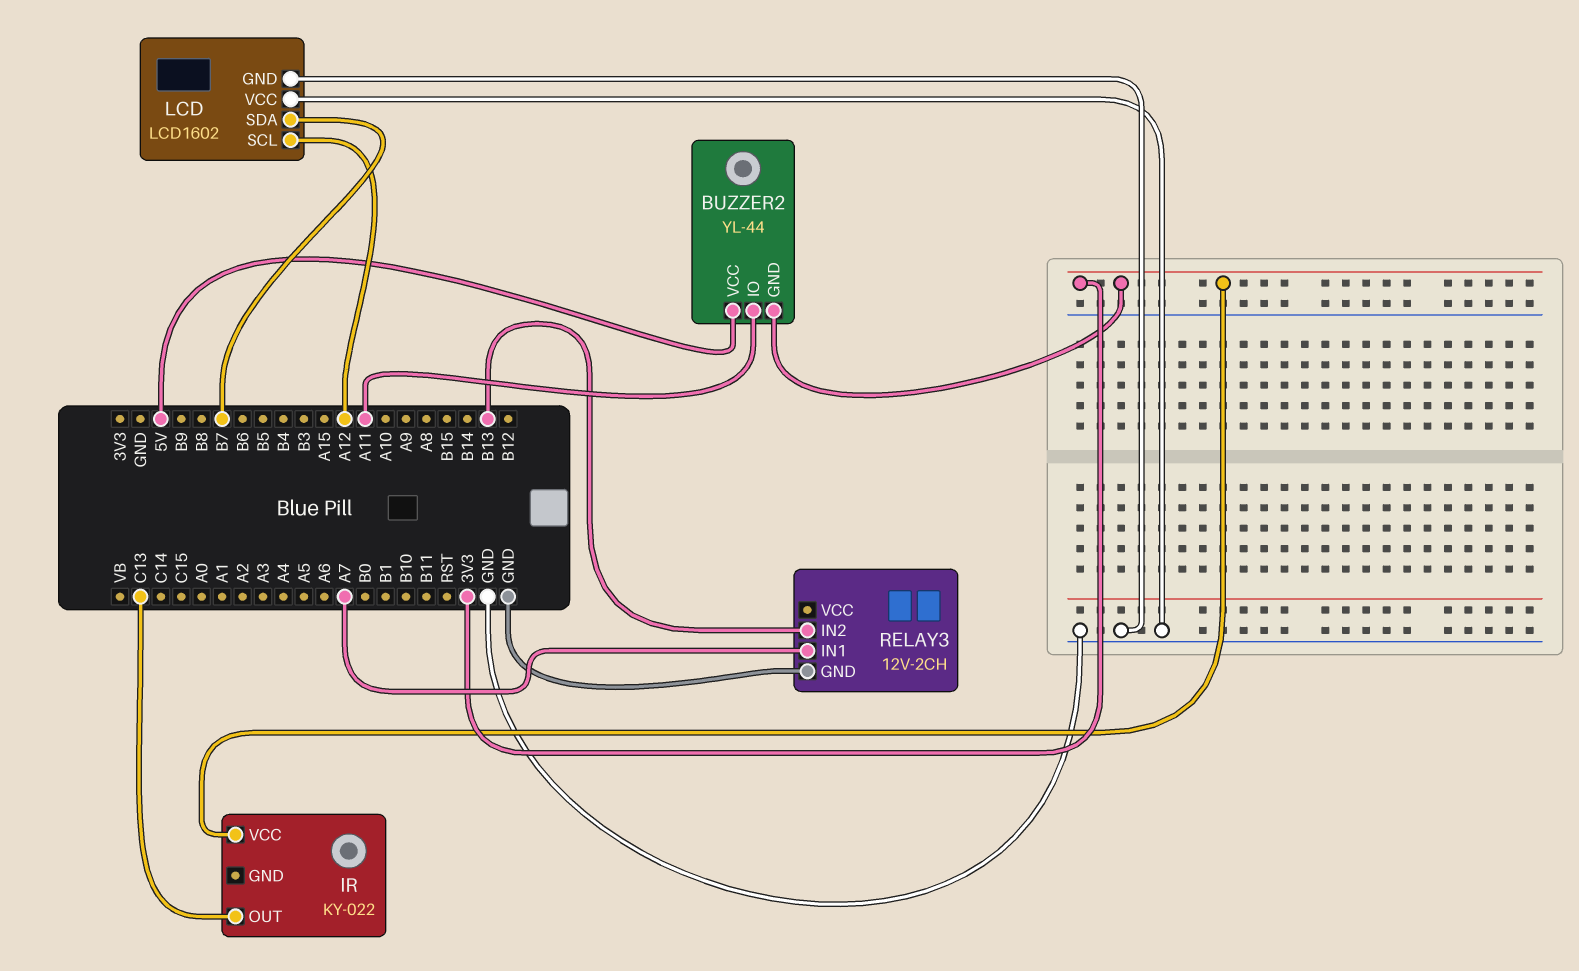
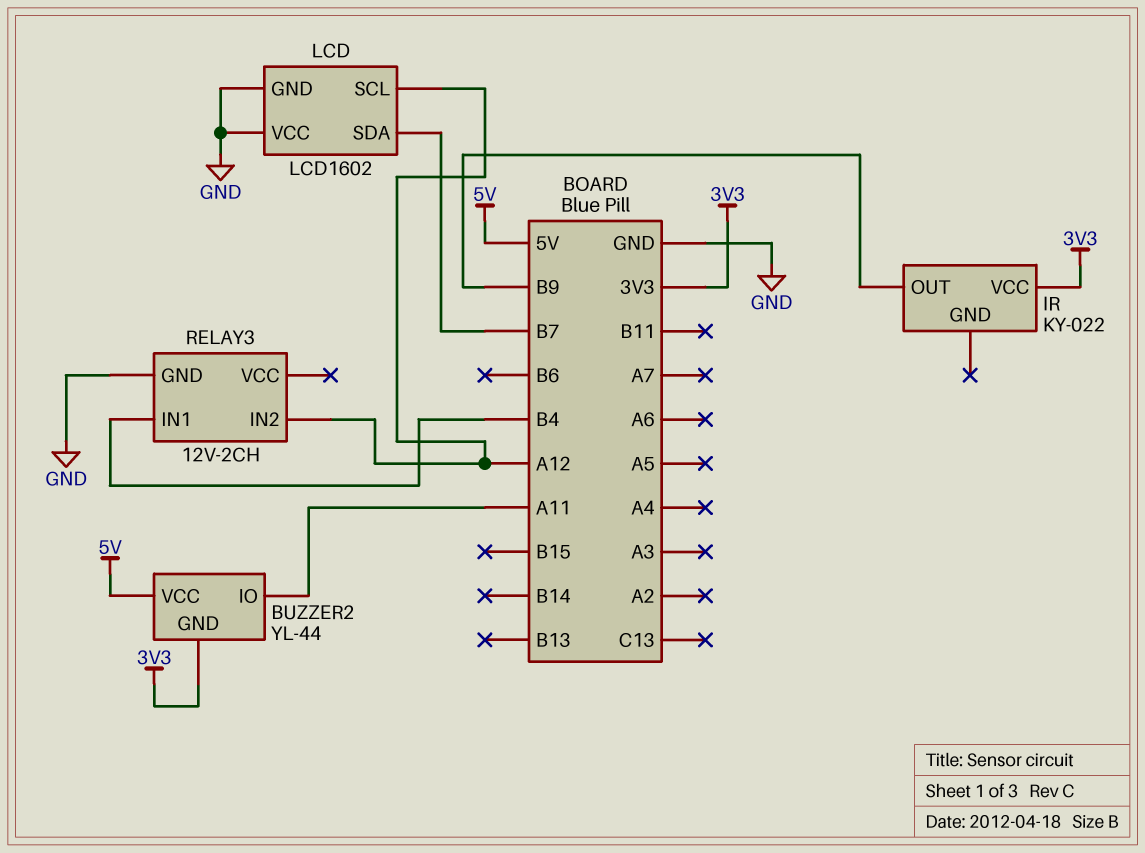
IR pin OUT: C13 -> B9
RELAY3 pin IN1: A7 -> B4
RELAY3 pin IN2: B13 -> A12

